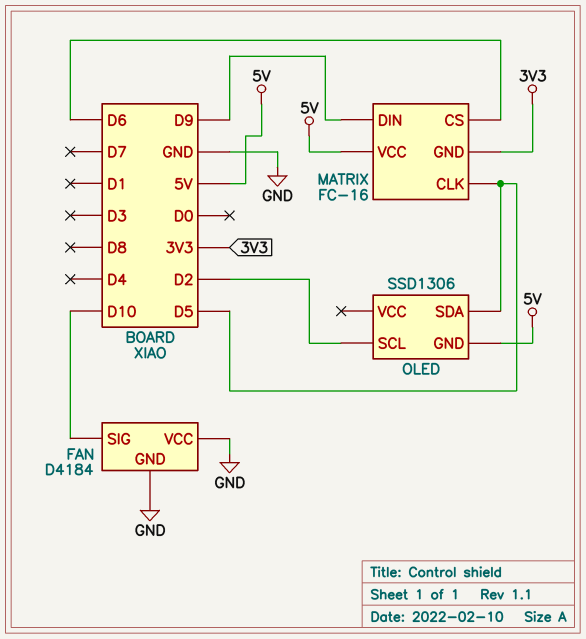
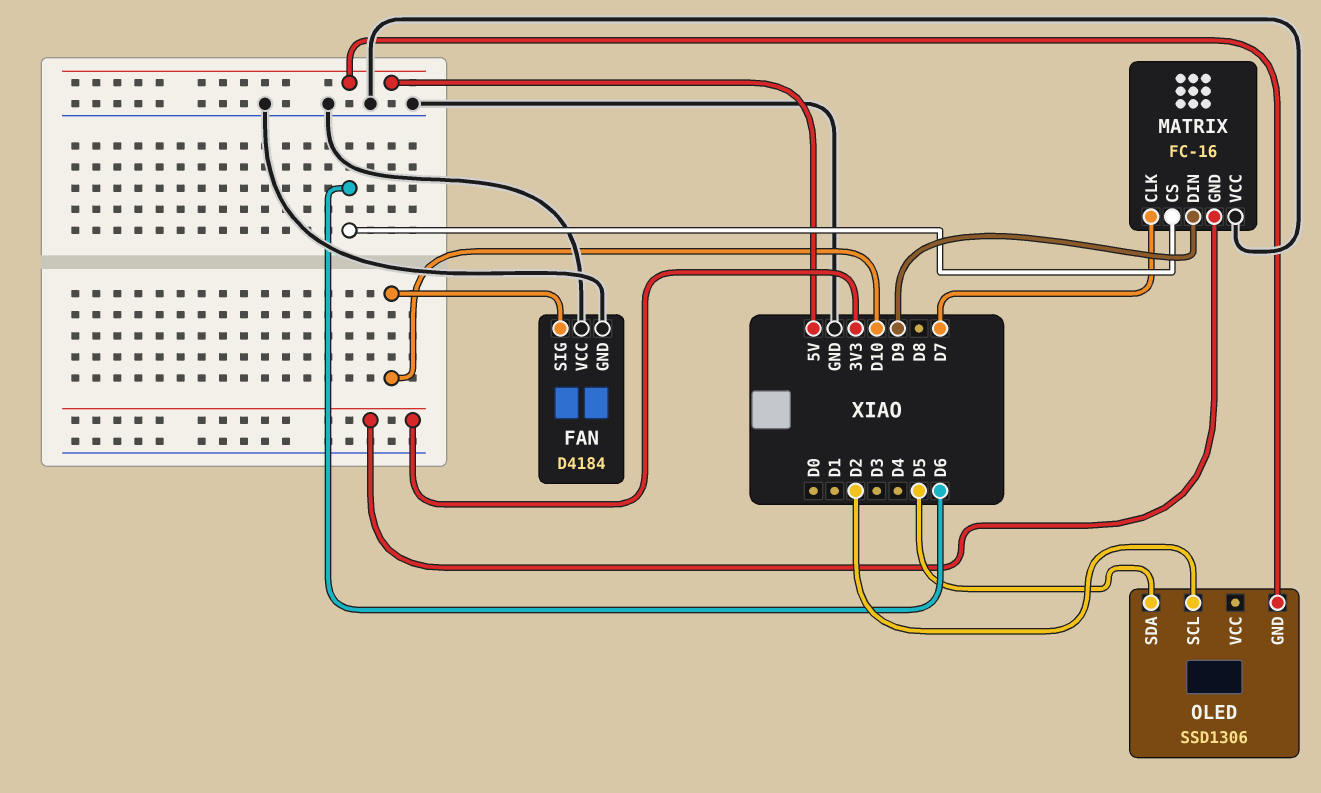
MATRIX pin CLK: D5 -> D7
MATRIX pin VCC: 5V -> GND

